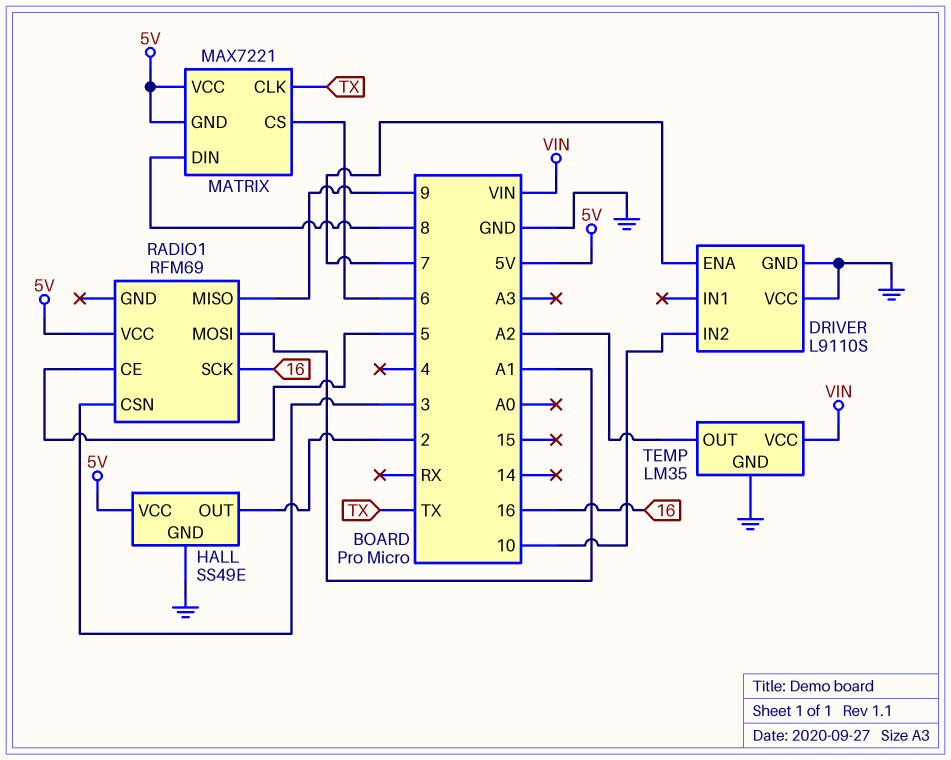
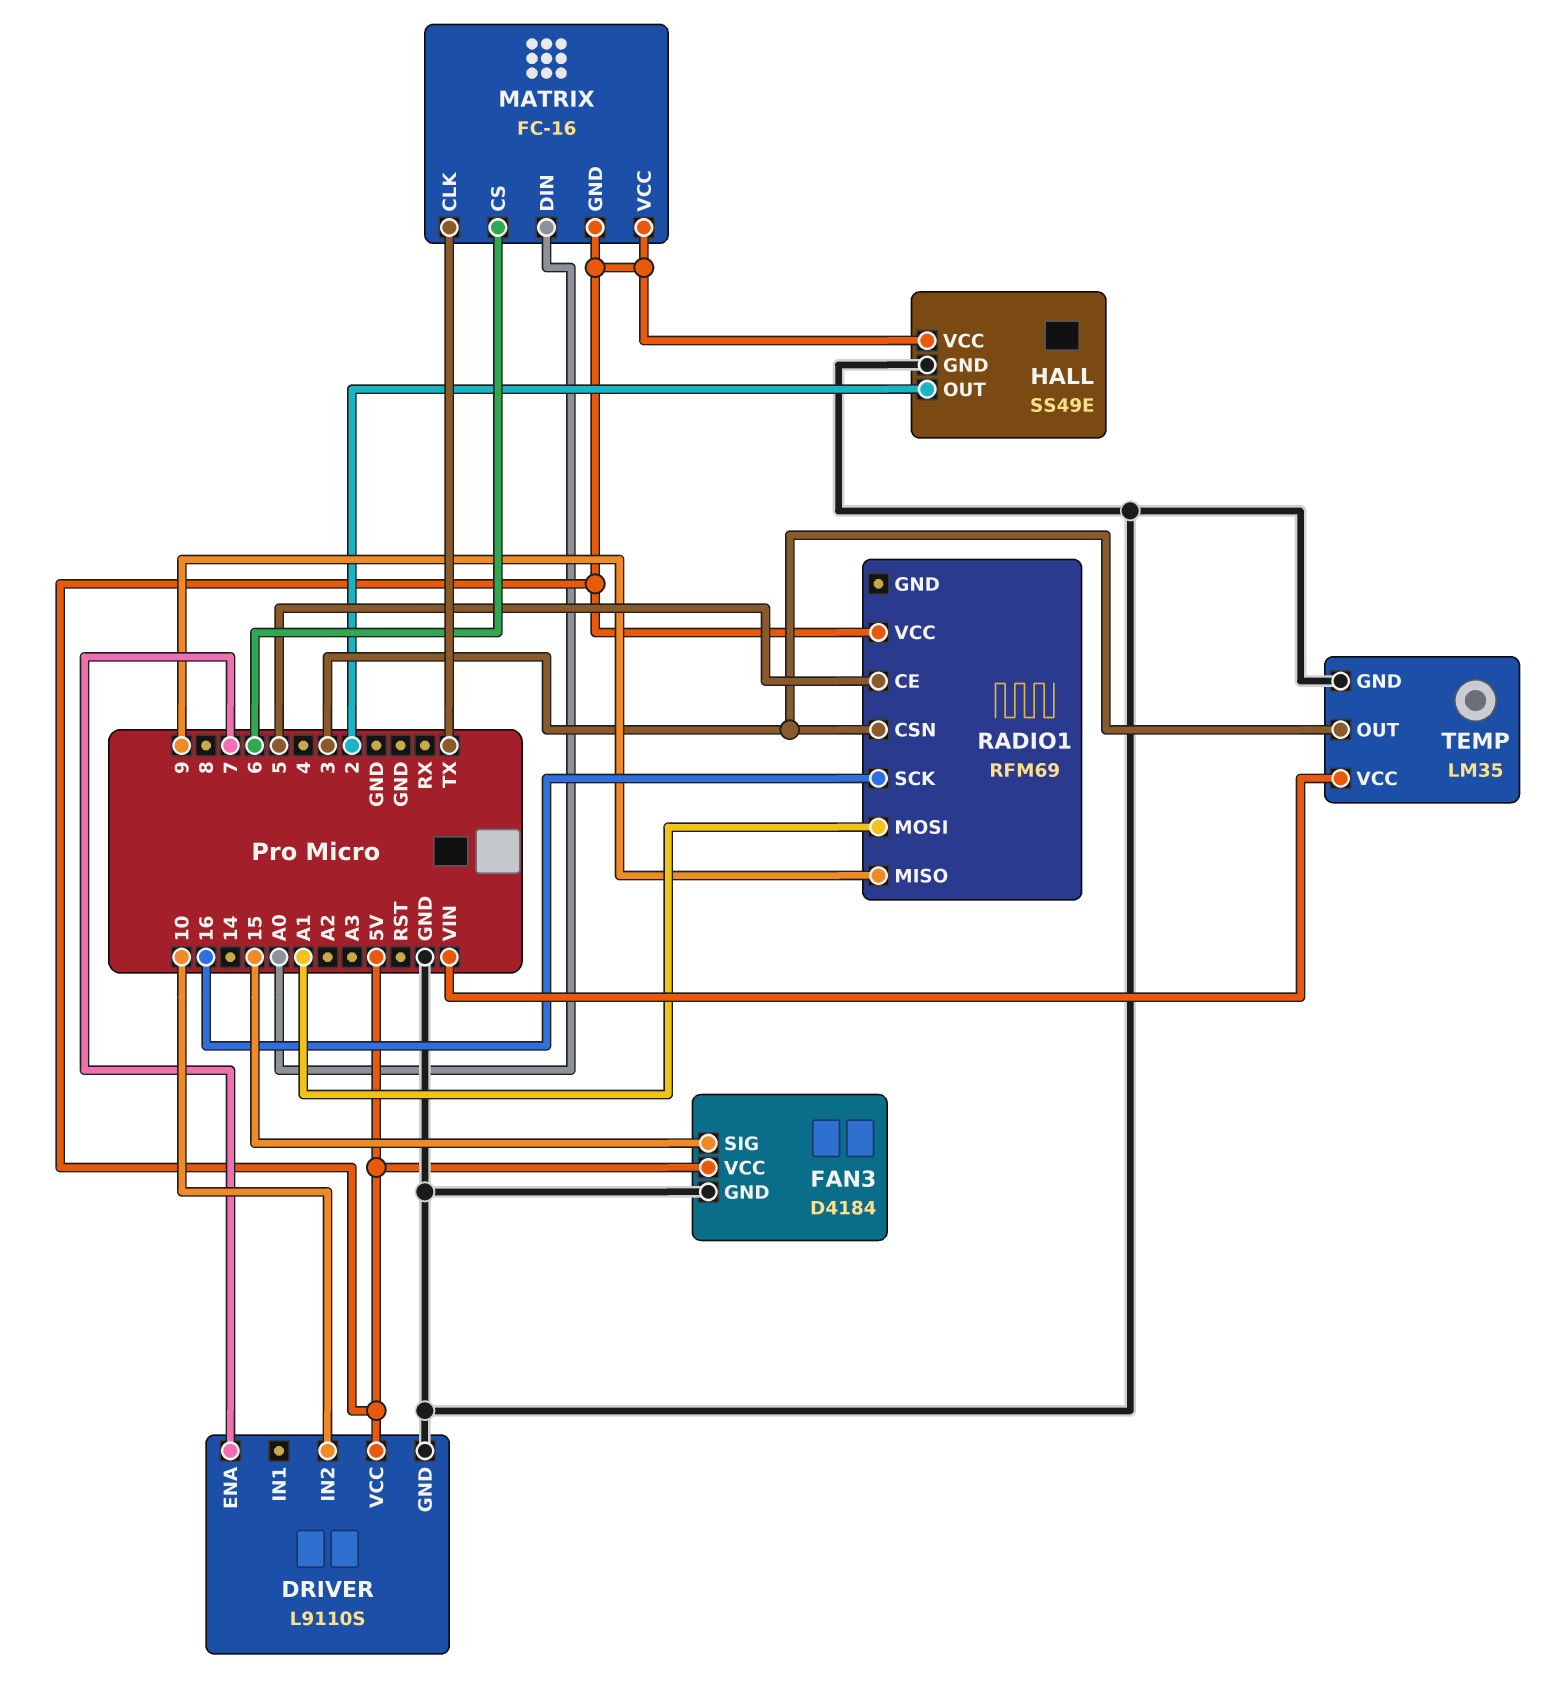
DRIVER pin VCC: GND -> 5V
FAN3: none -> D4184
FAN3 pin GND: none -> GND
FAN3 pin SIG: none -> 15
FAN3 pin VCC: none -> 5V
MATRIX: MAX7221 -> FC-16
MATRIX pin DIN: 8 -> A0
TEMP pin OUT: A2 -> 3

